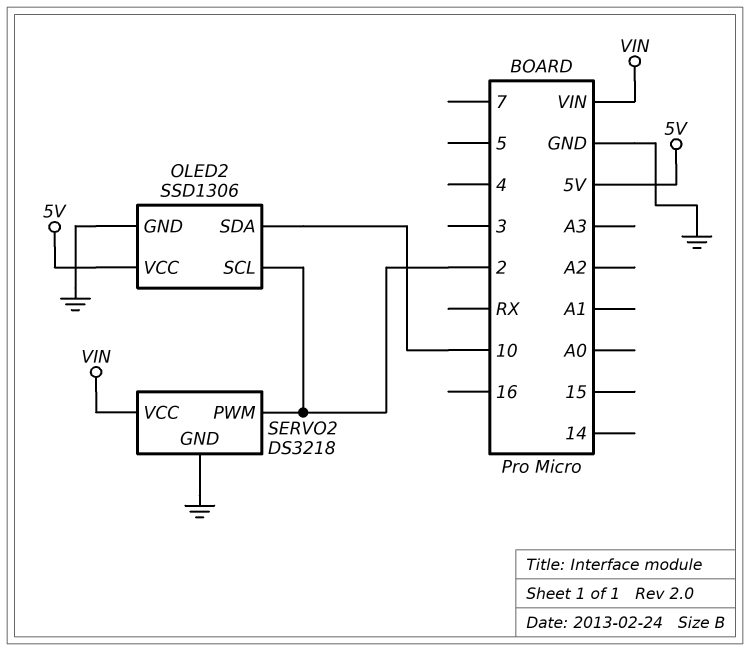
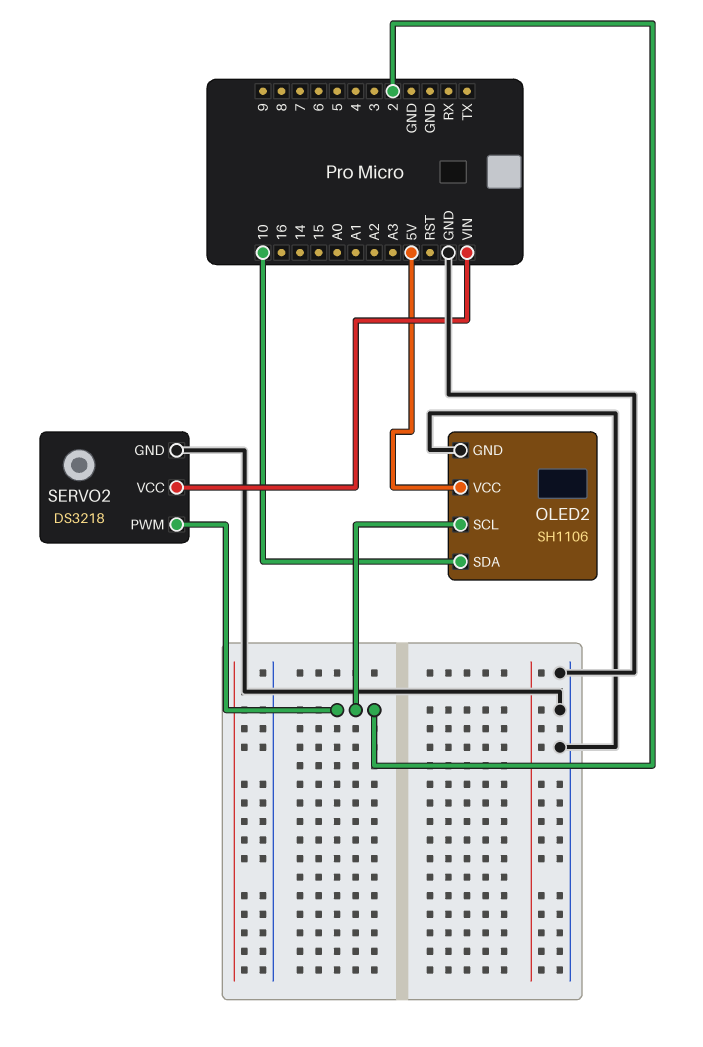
OLED2: SSD1306 -> SH1106

